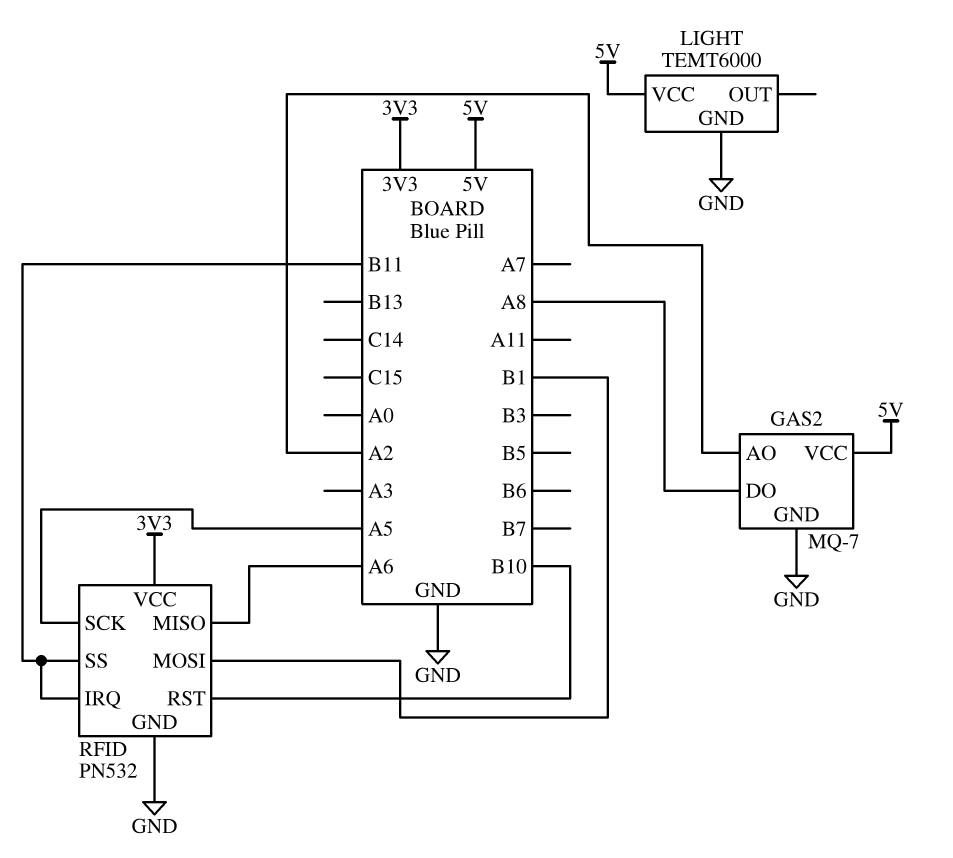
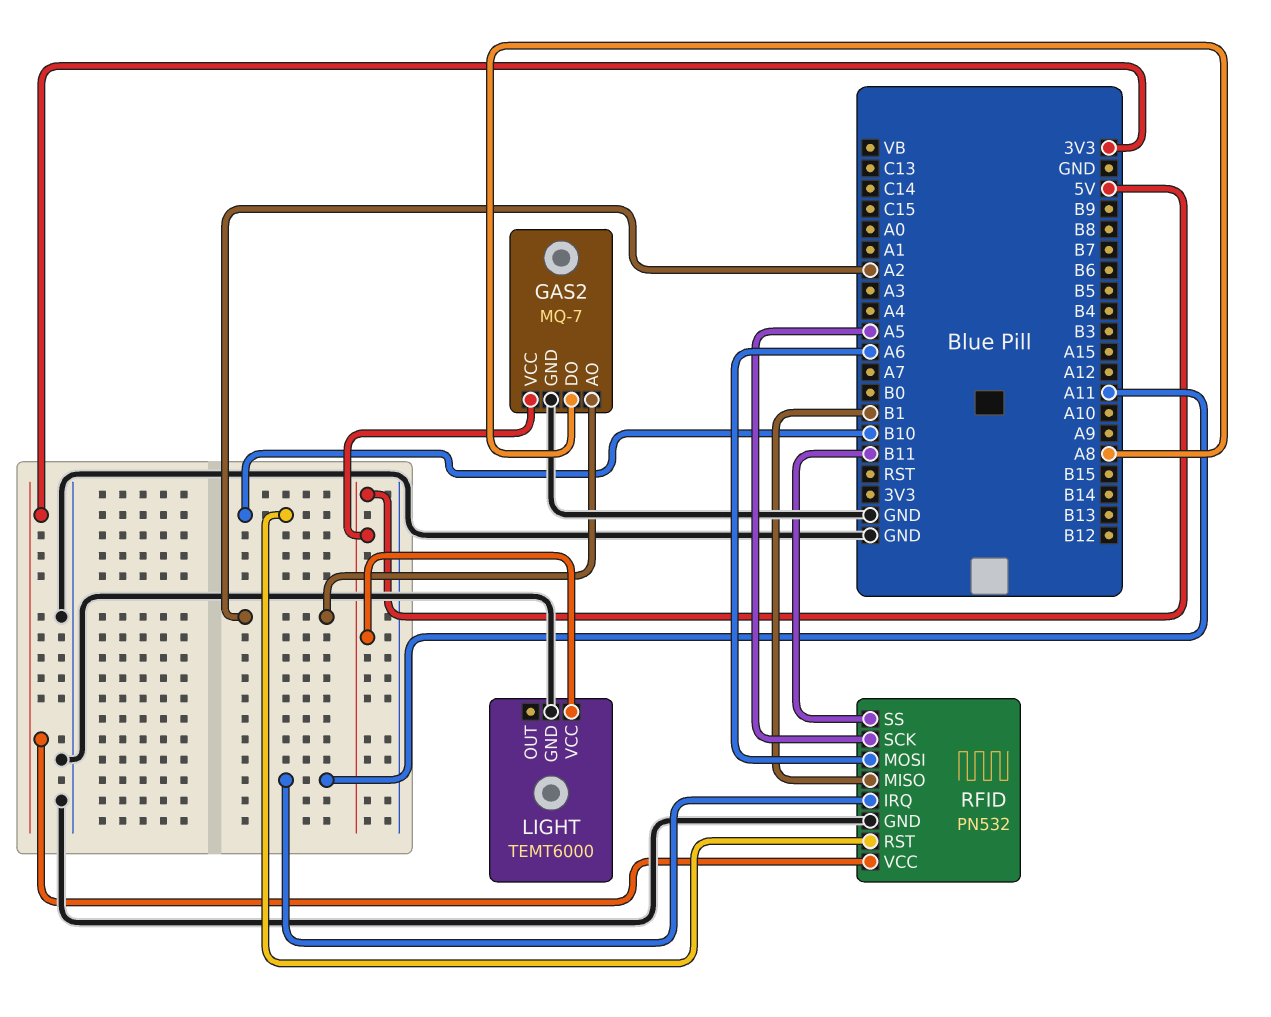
RFID pin IRQ: B11 -> A11
RFID pin MISO: A6 -> B1
RFID pin MOSI: B1 -> A6

